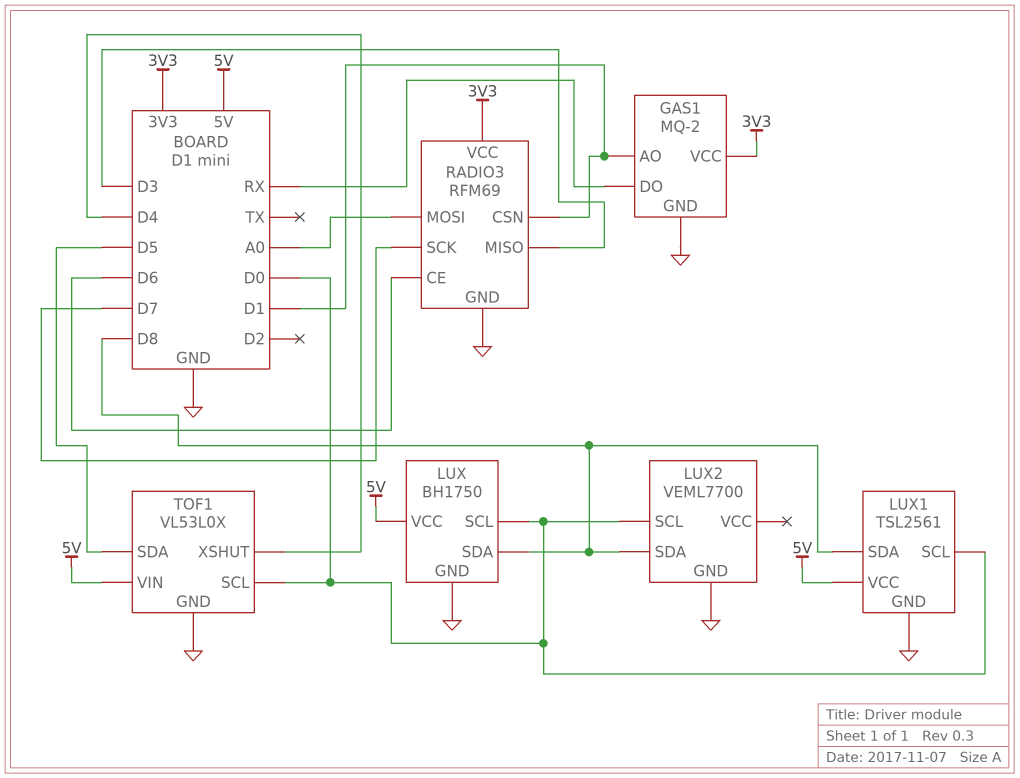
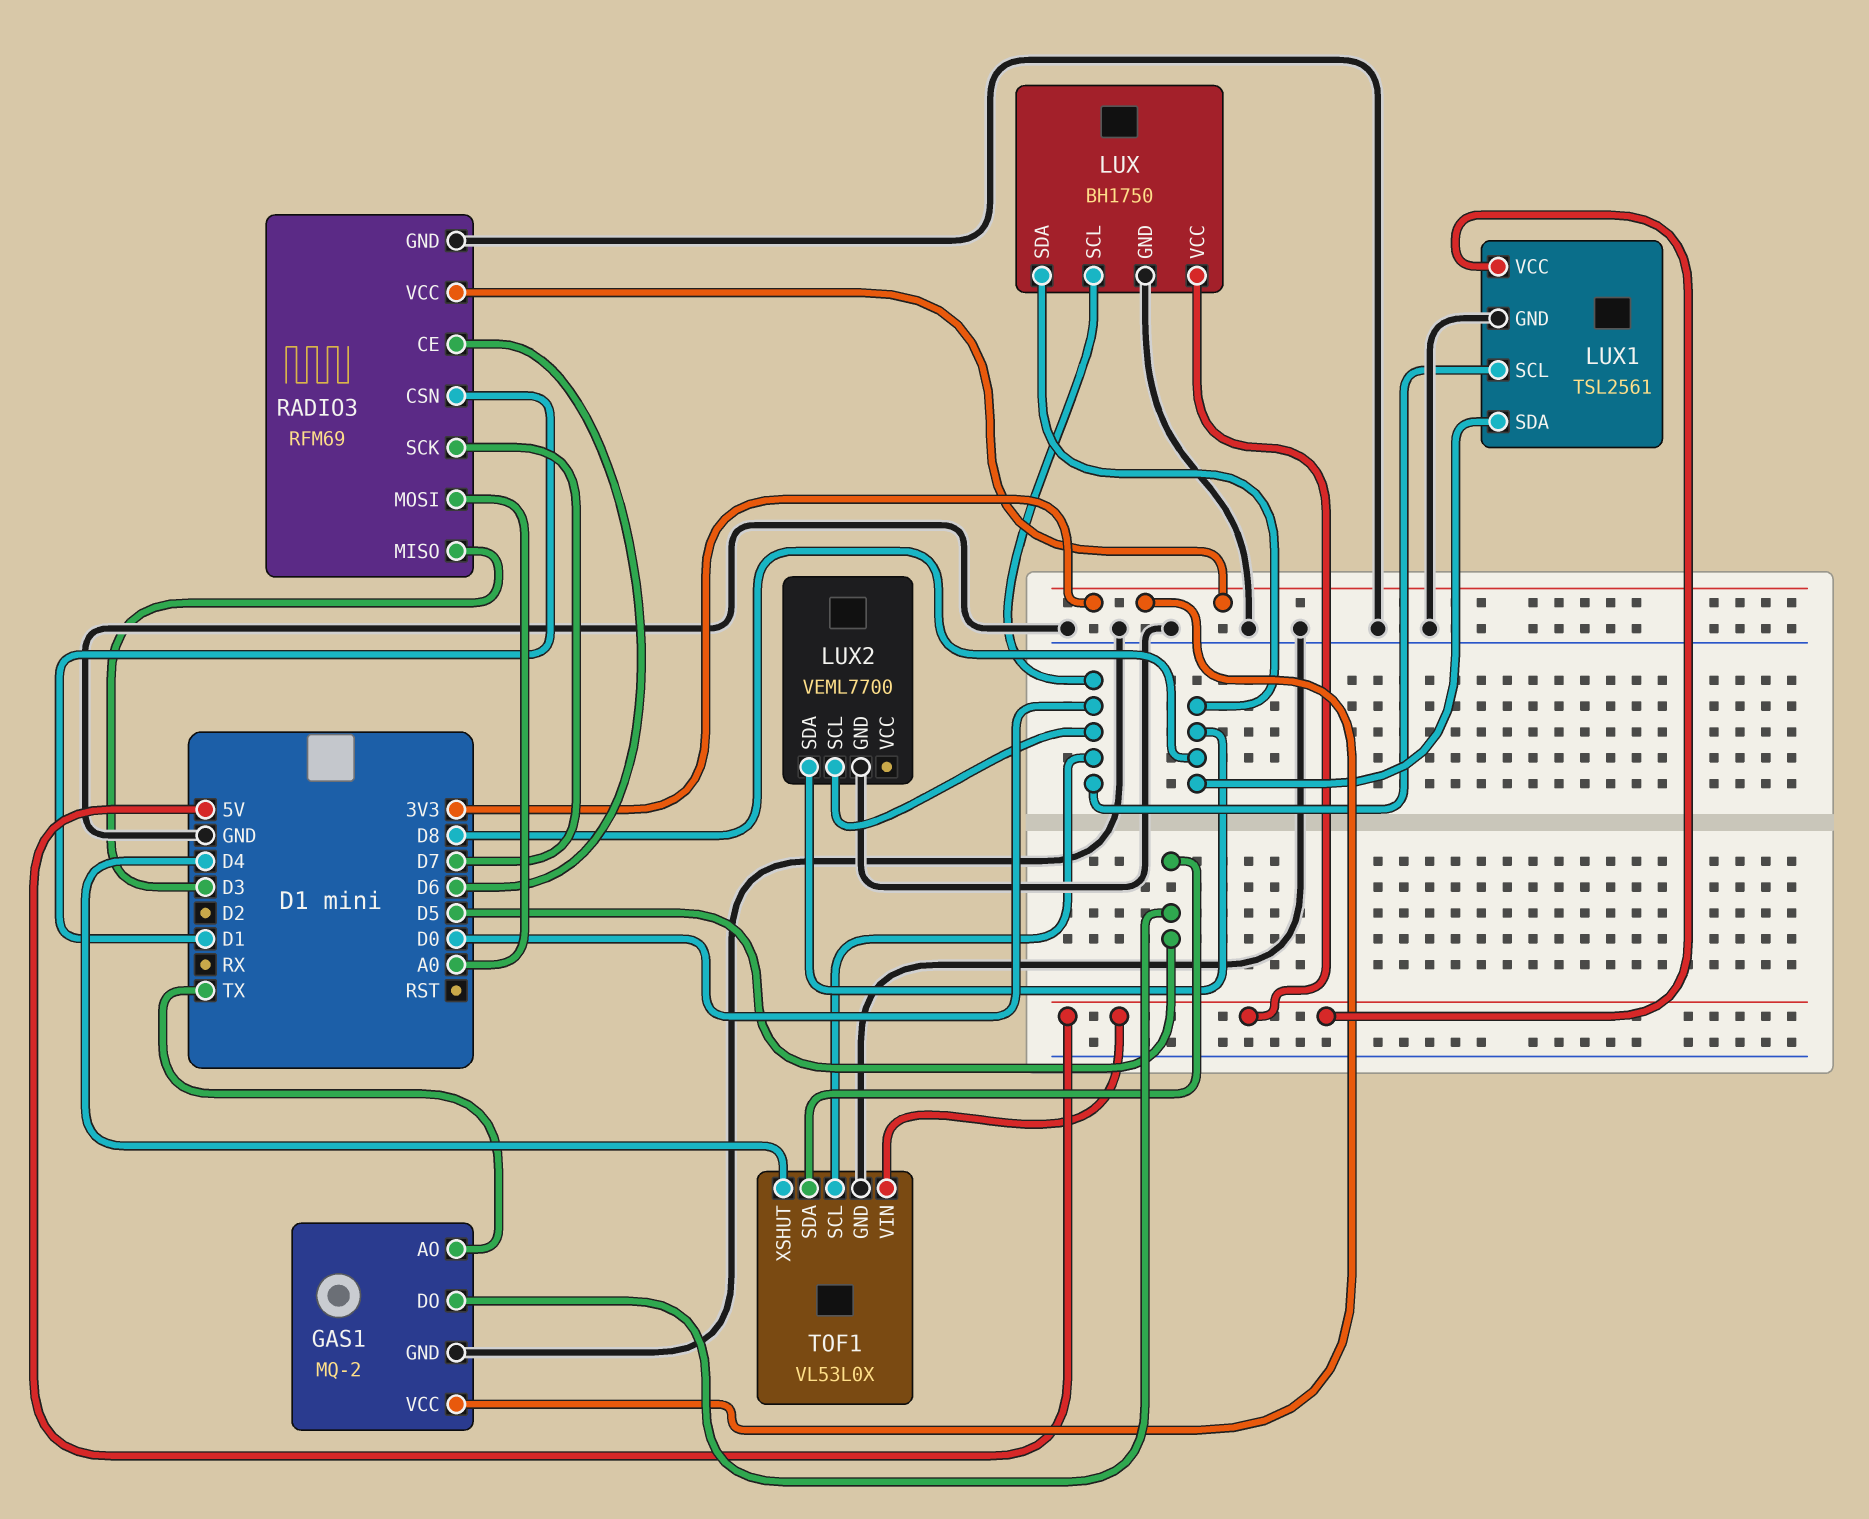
GAS1 pin AO: D1 -> TX
GAS1 pin DO: RX -> D5

